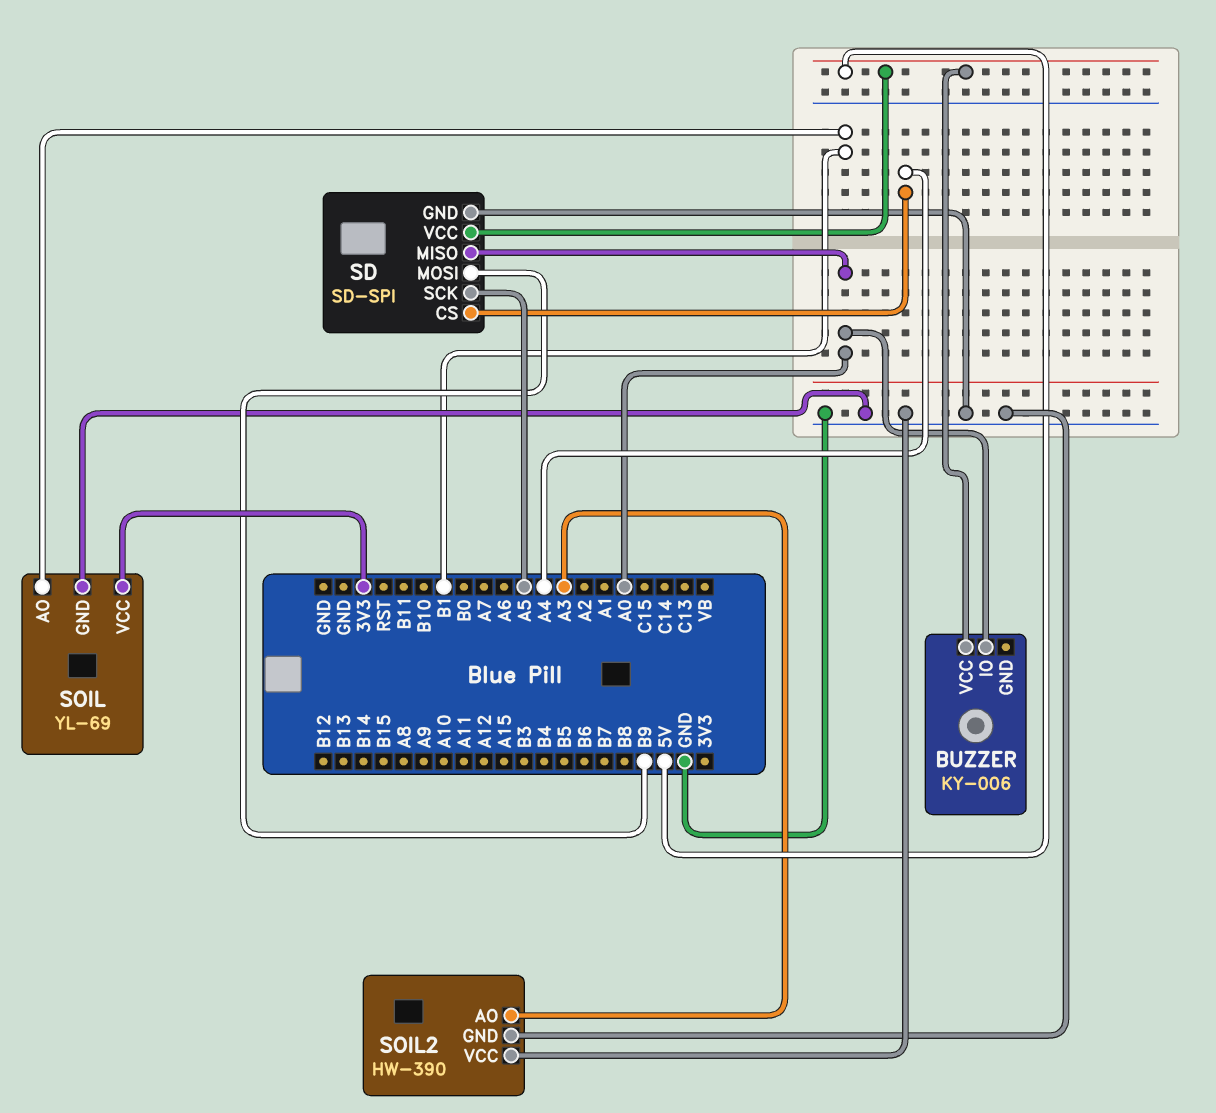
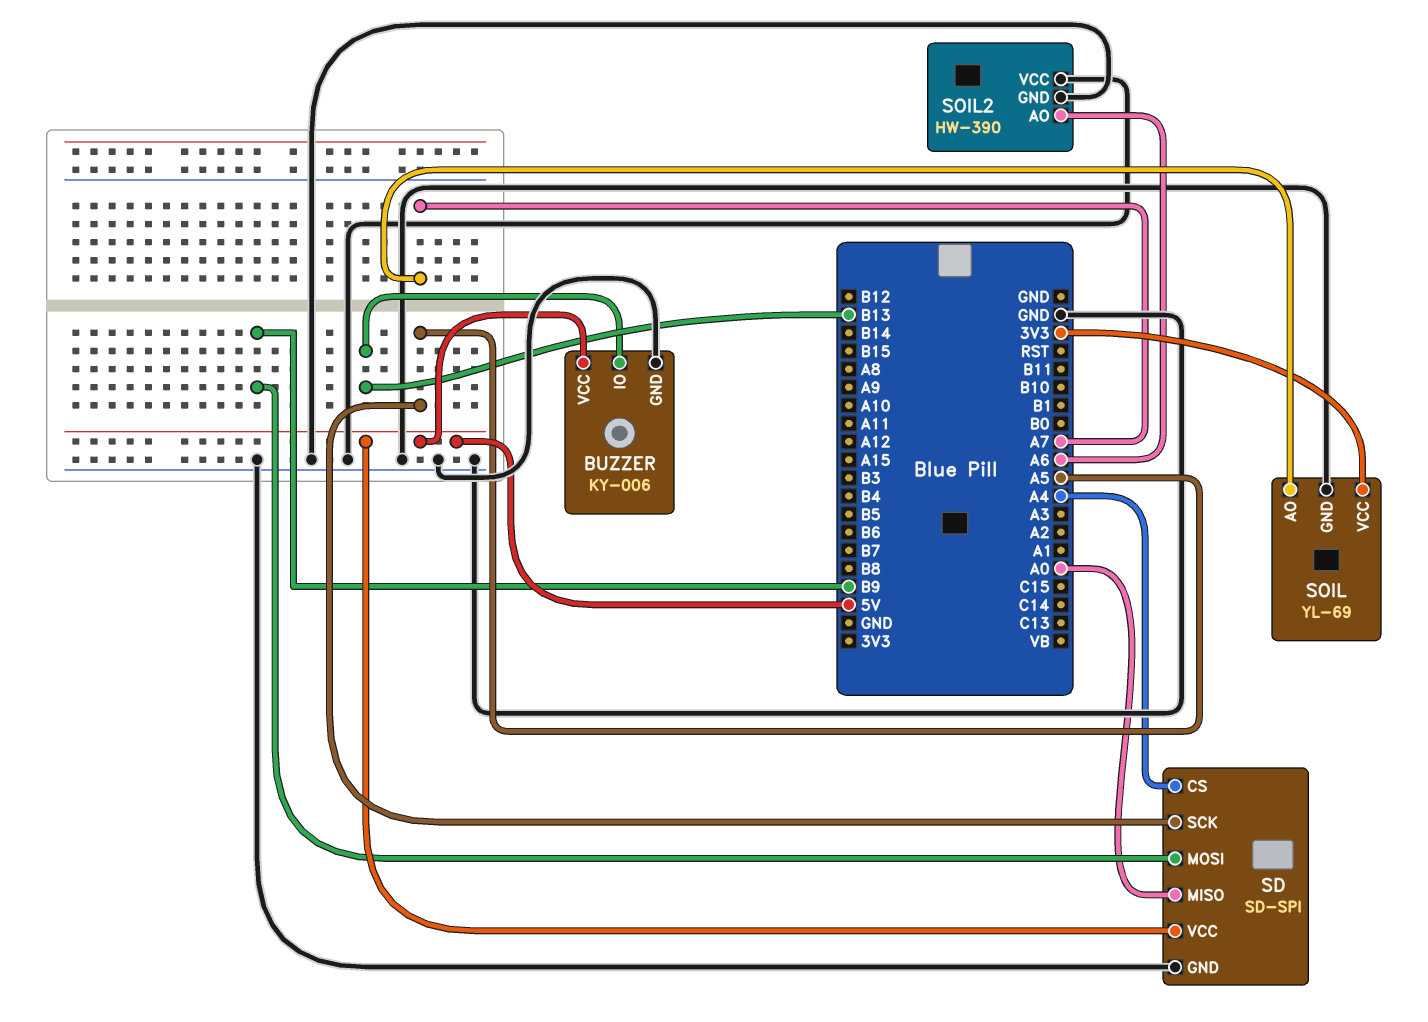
BUZZER pin GND: none -> GND
BUZZER pin IO: A0 -> B13
SOIL pin AO: B1 -> A7
SOIL2 pin AO: A3 -> A6

